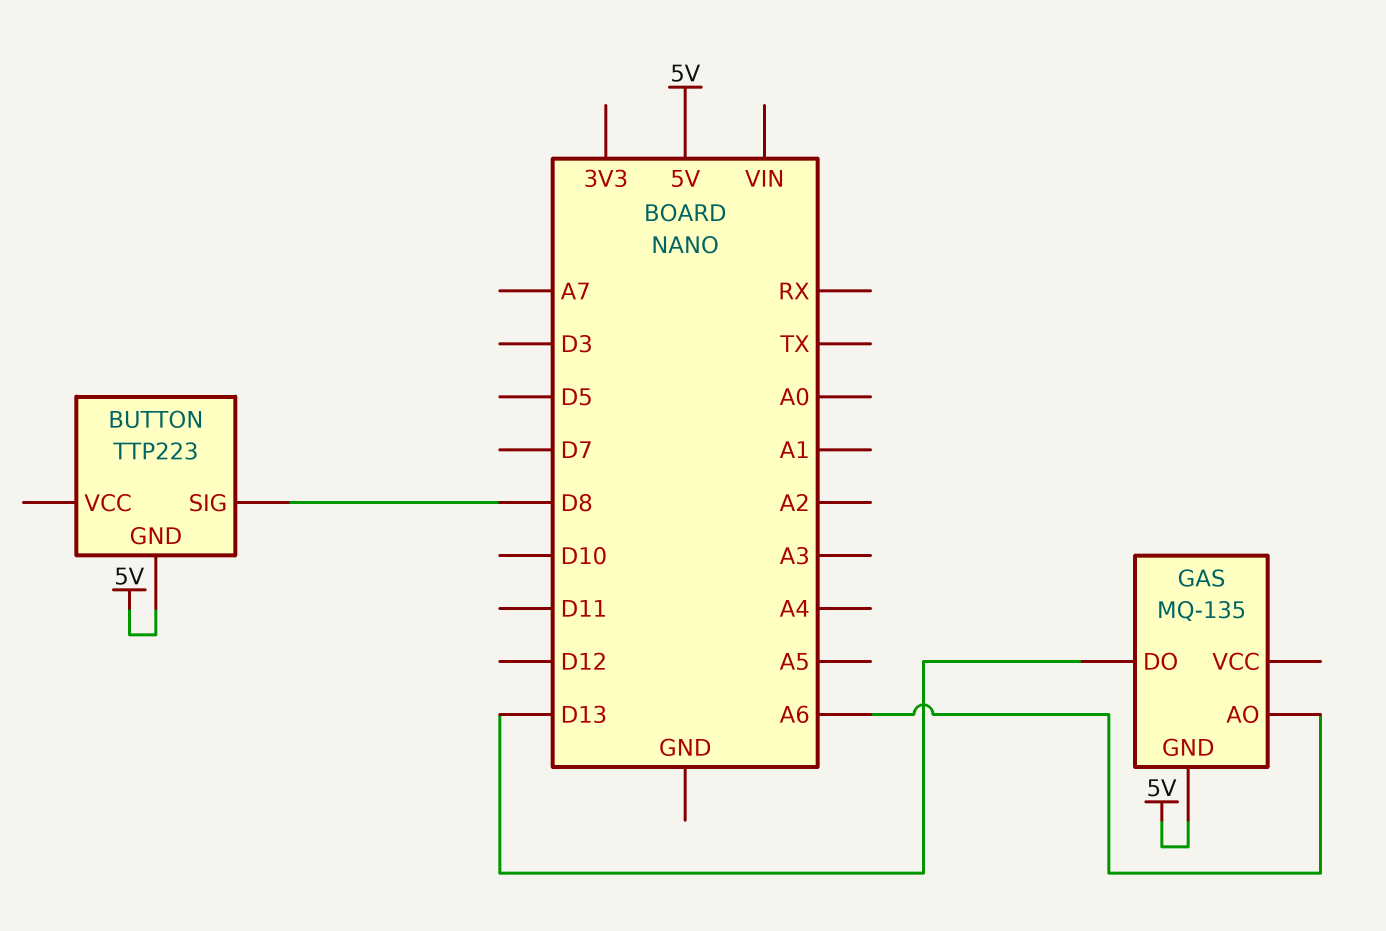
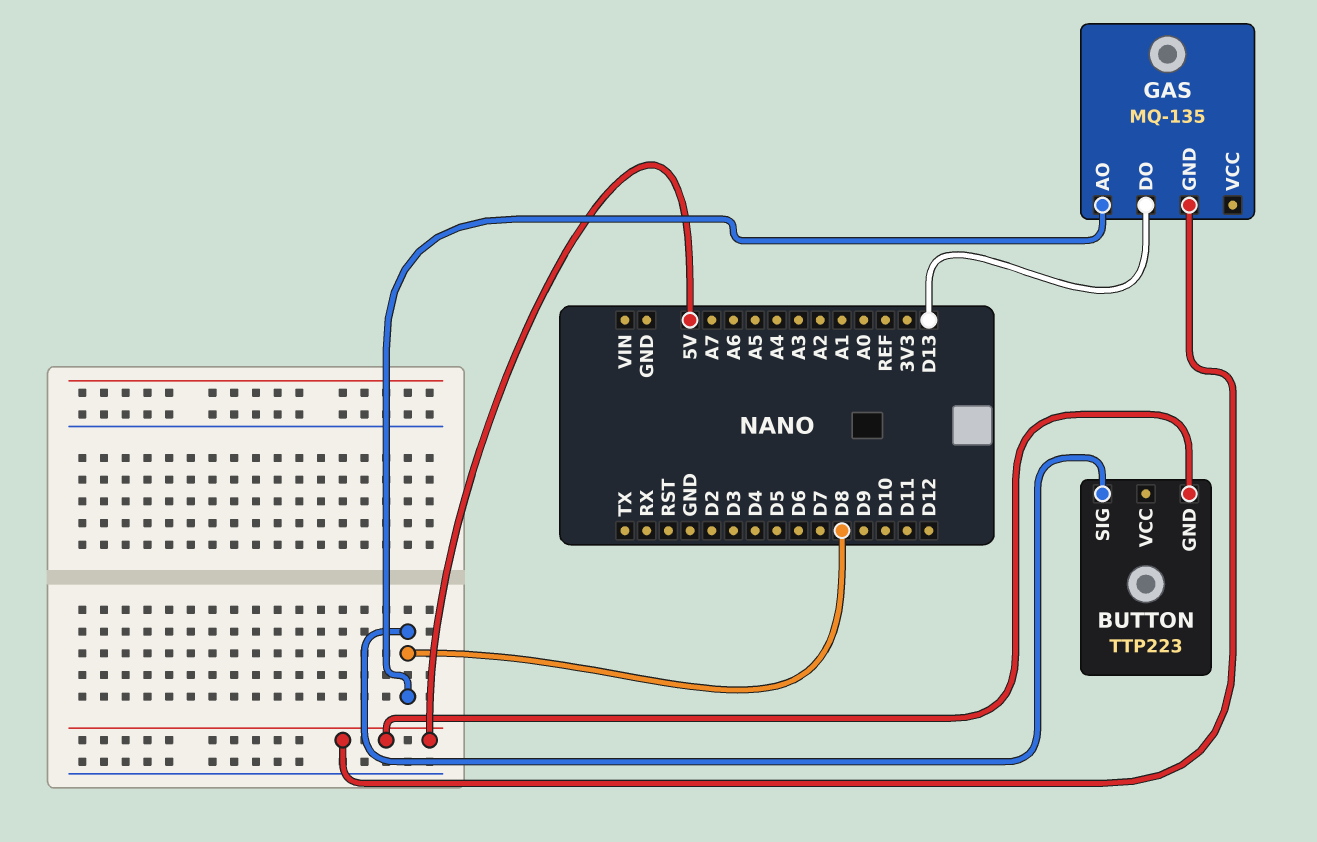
GAS pin AO: A6 -> D8

